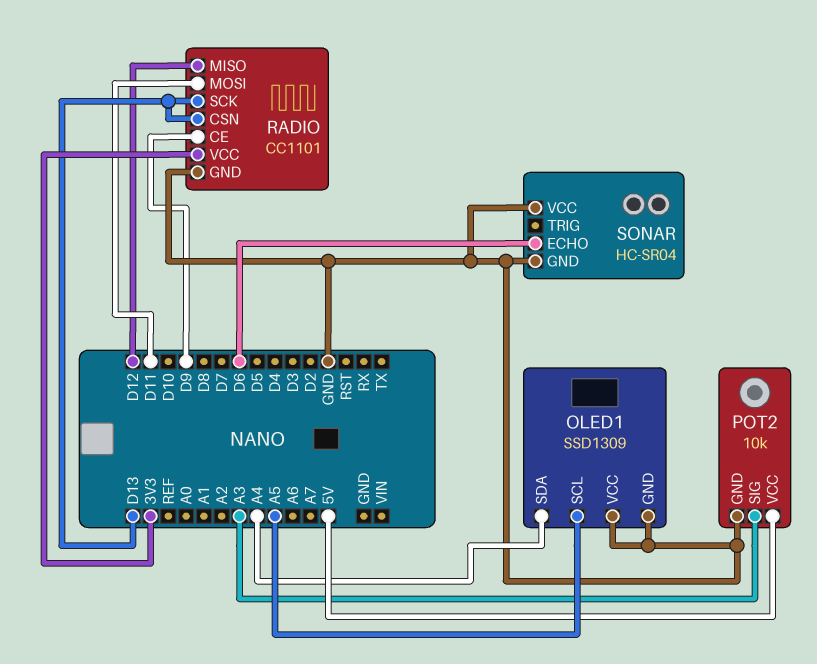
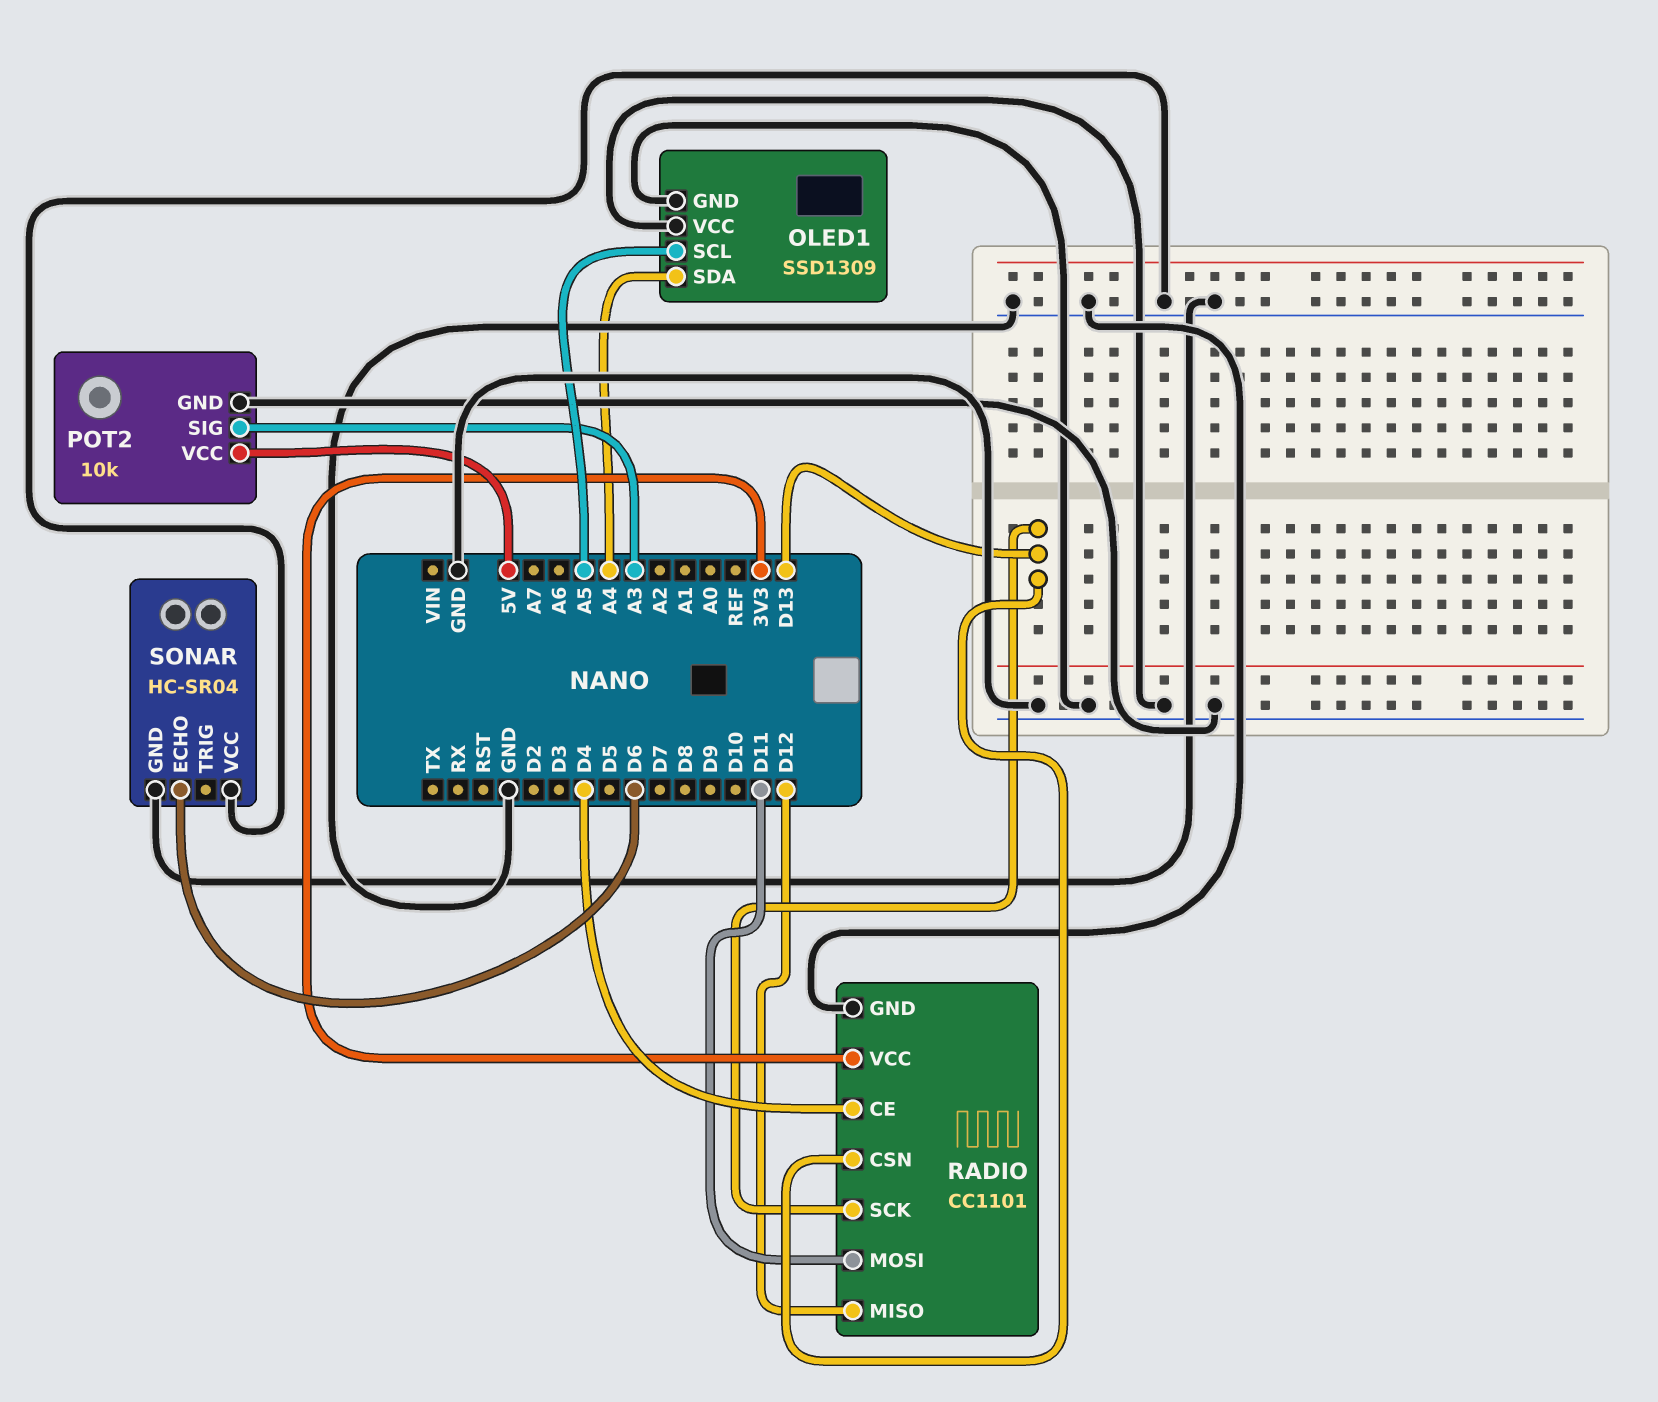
RADIO pin CE: D9 -> D4

